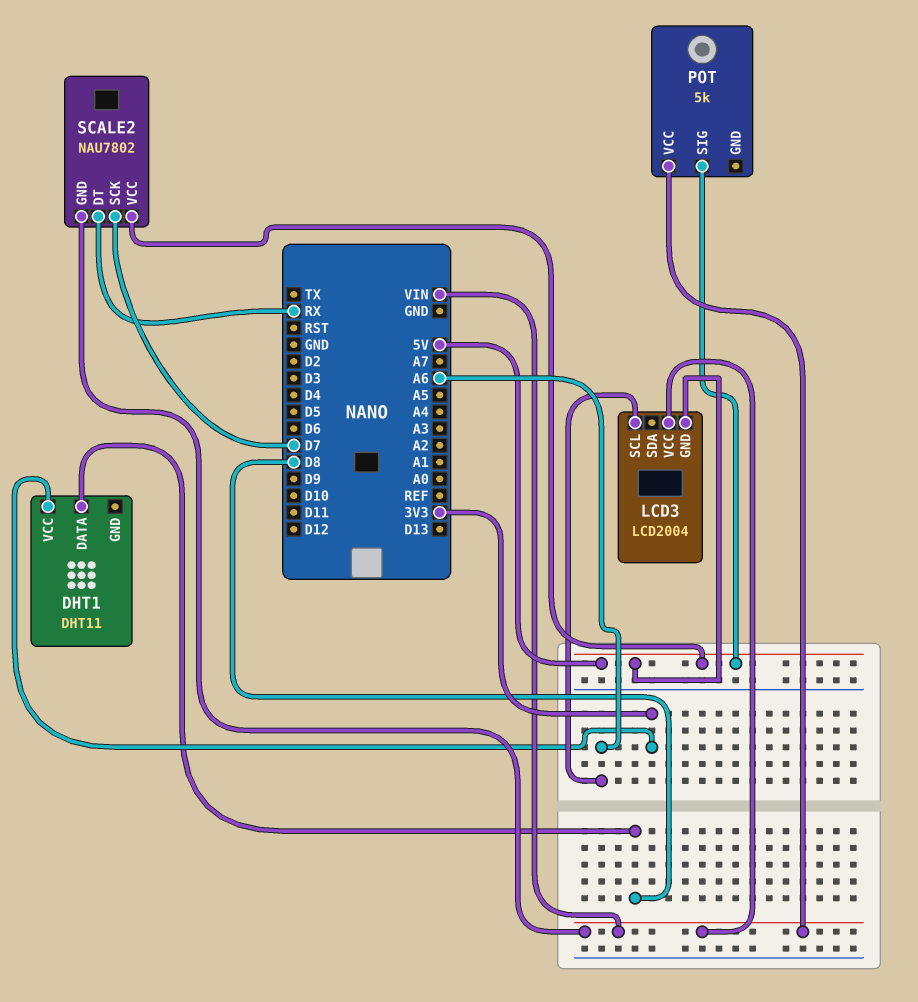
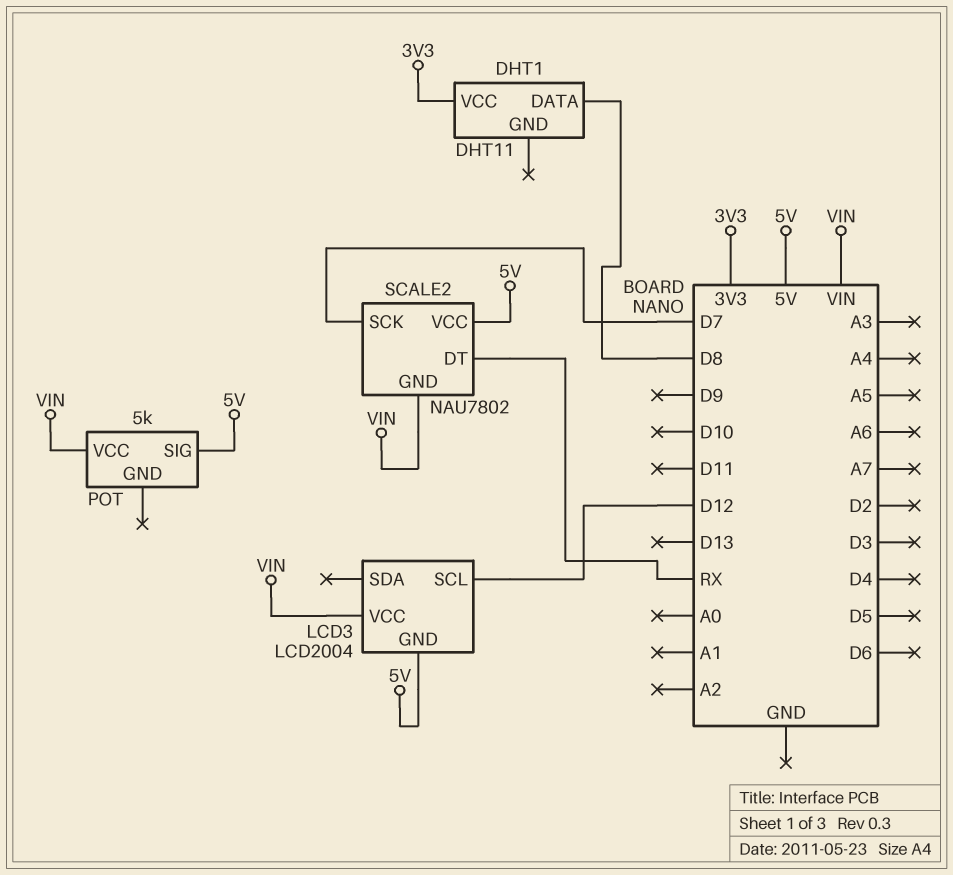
LCD3 pin SCL: A6 -> D12

